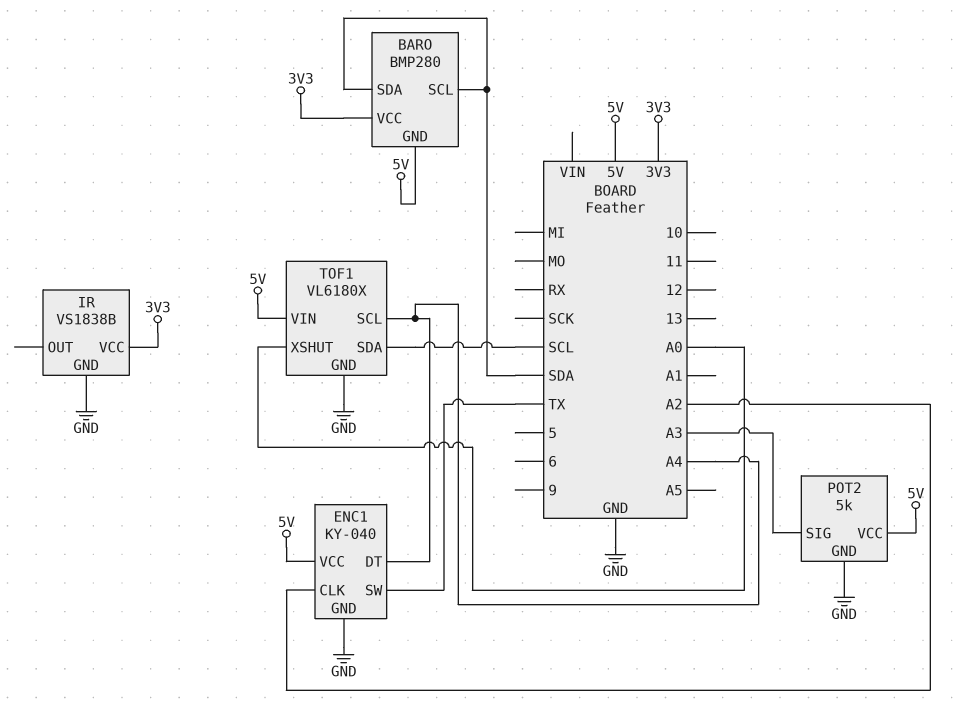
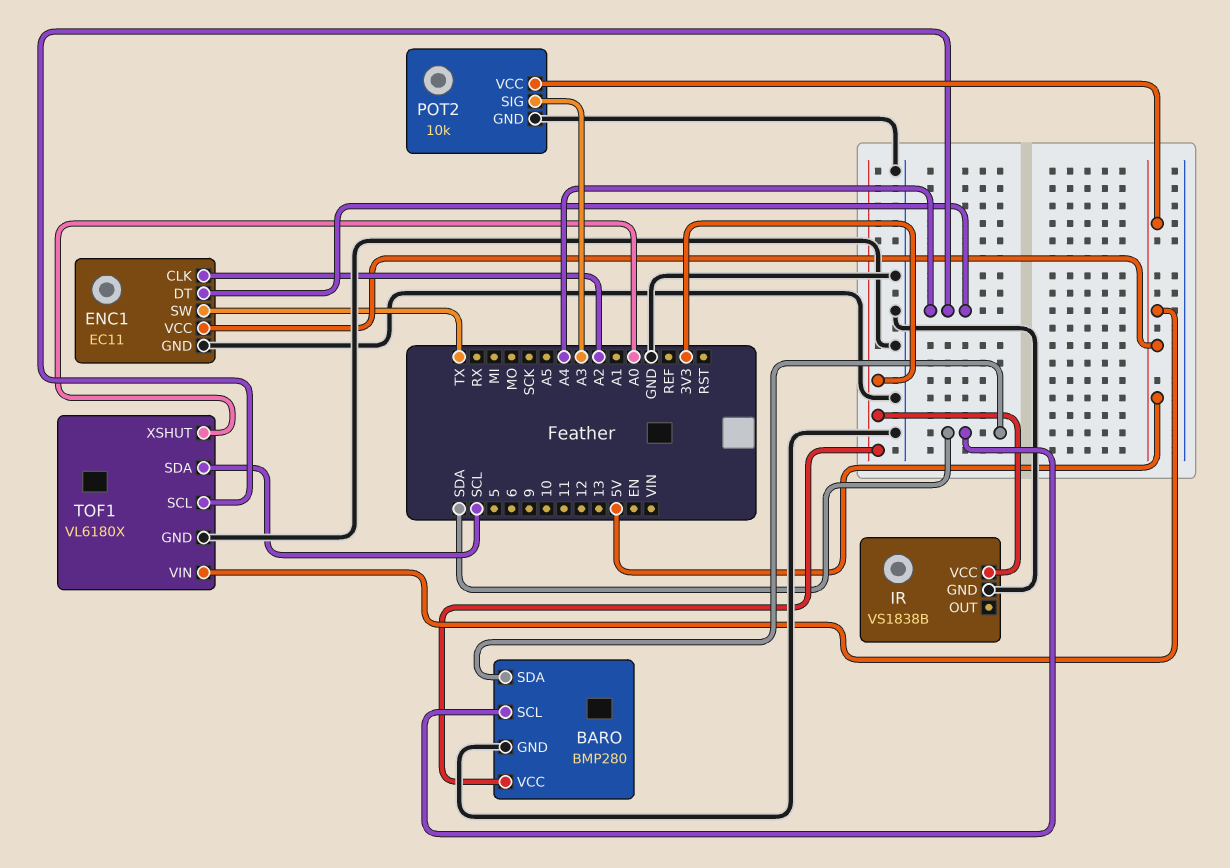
BARO pin GND: 5V -> GND
ENC1: KY-040 -> EC11
POT2: 5k -> 10k

